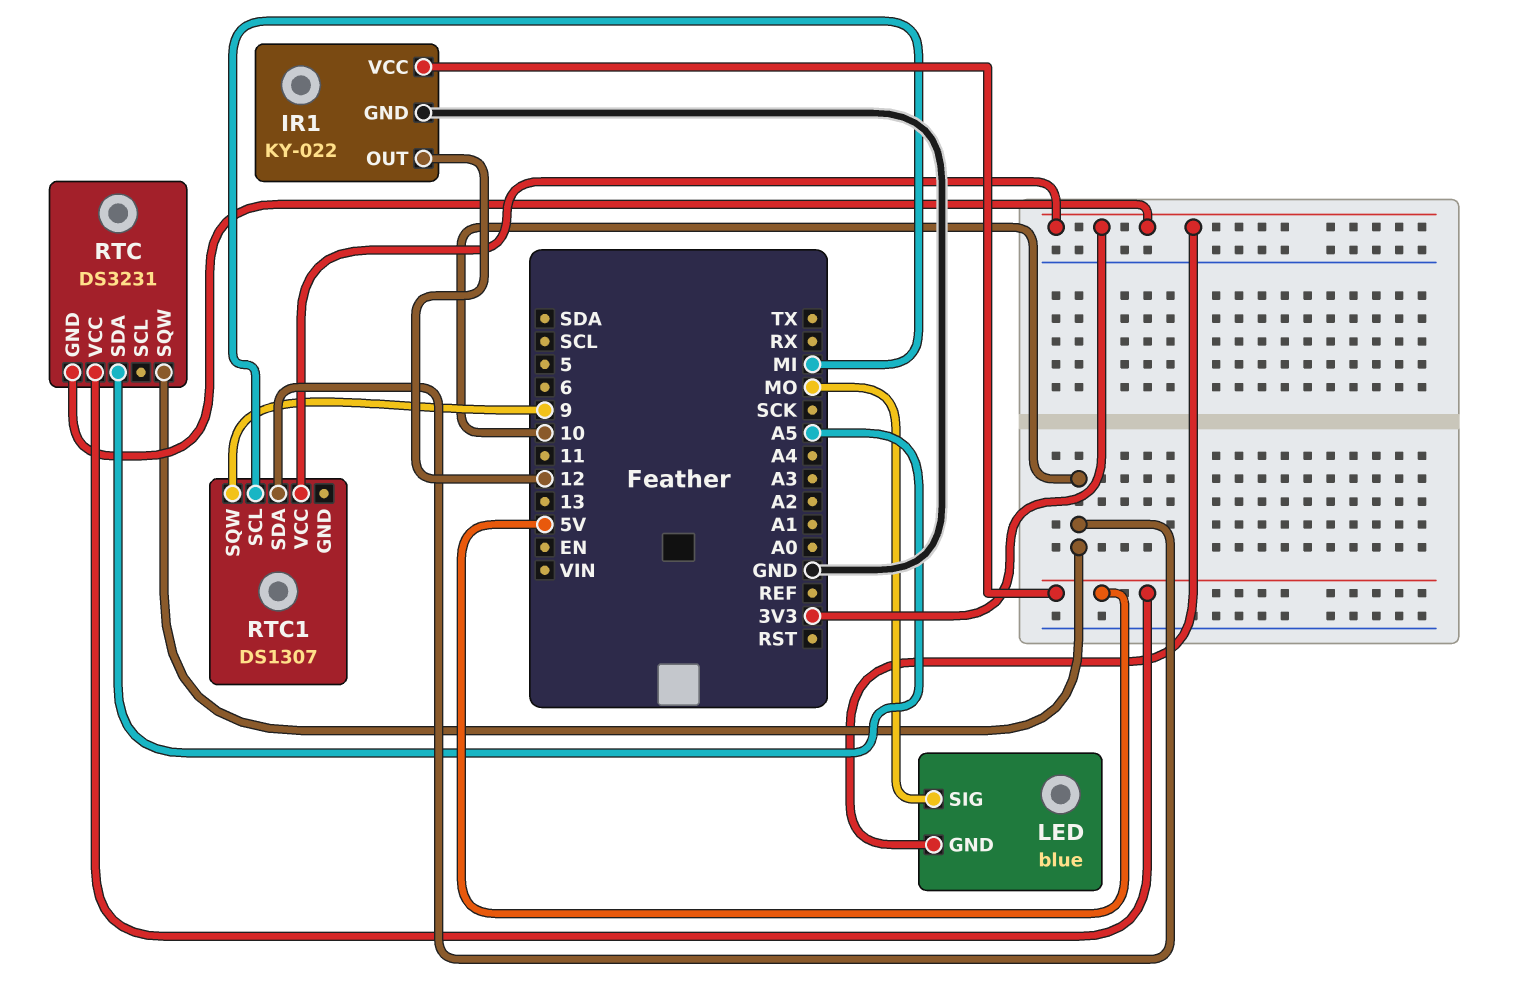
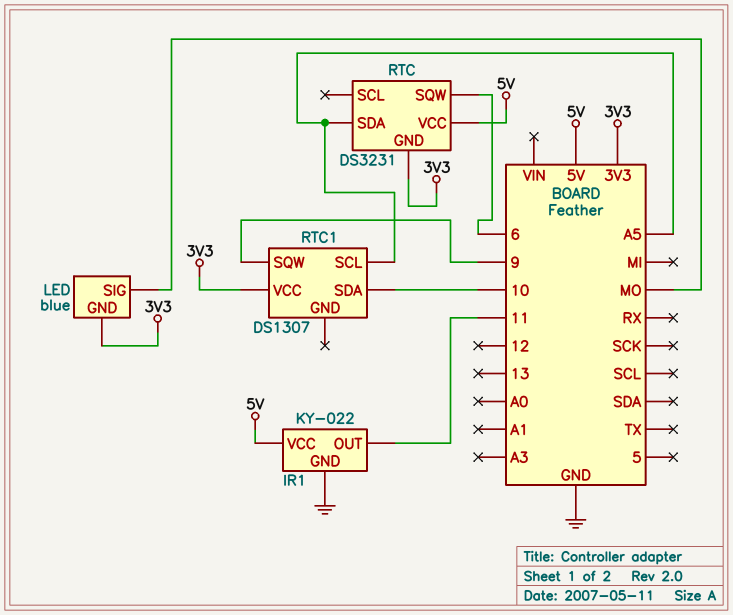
IR1 pin OUT: 12 -> 11
RTC pin SQW: 10 -> 6
RTC1 pin SCL: MI -> A5

